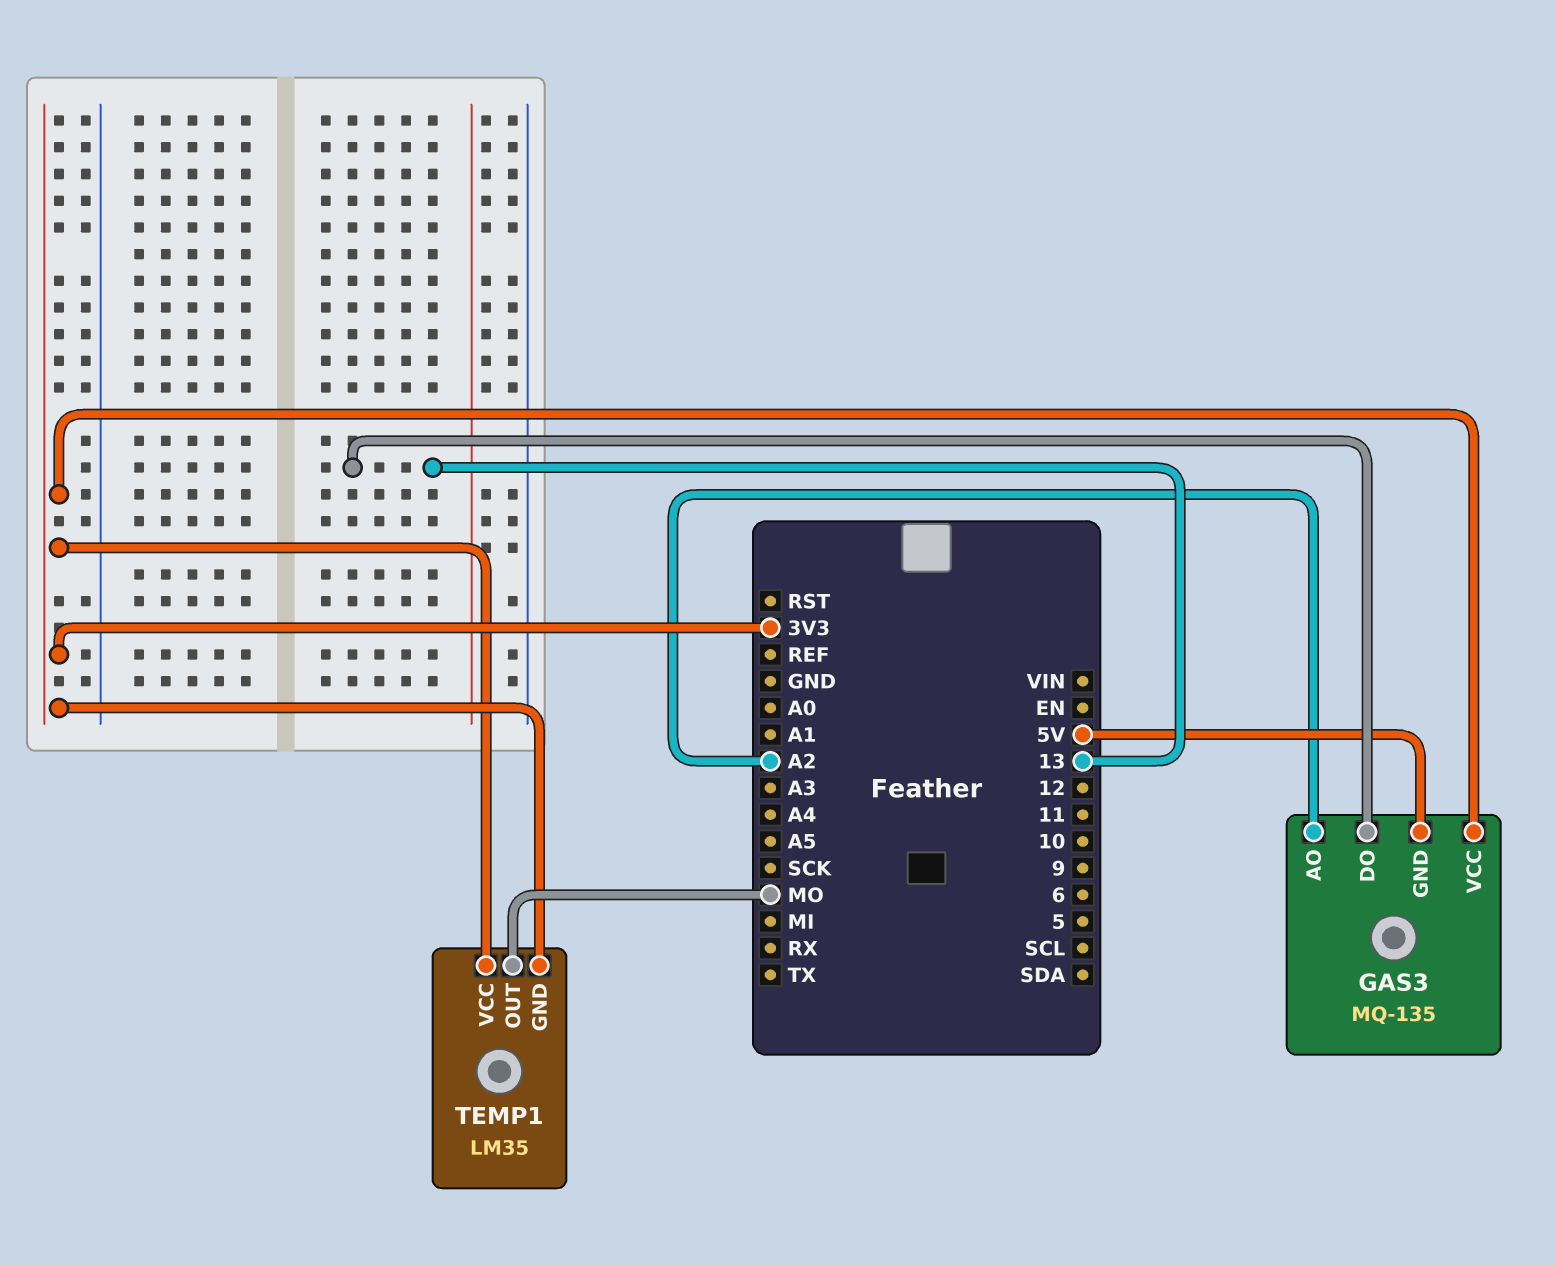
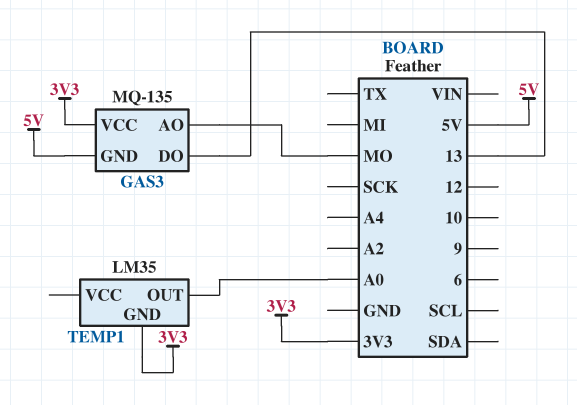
GAS3 pin AO: A2 -> MO
TEMP1 pin OUT: MO -> A0
TEMP1 pin VCC: 3V3 -> none

